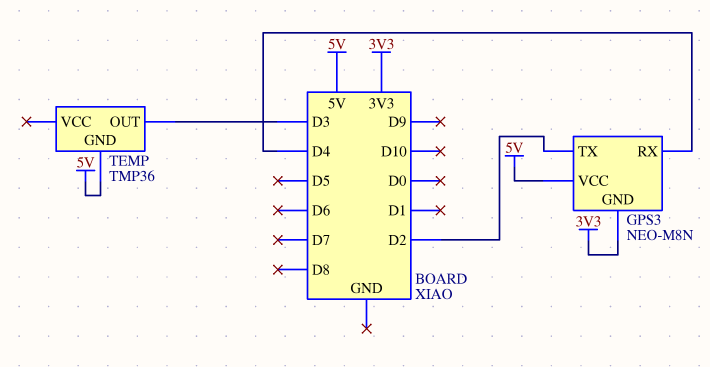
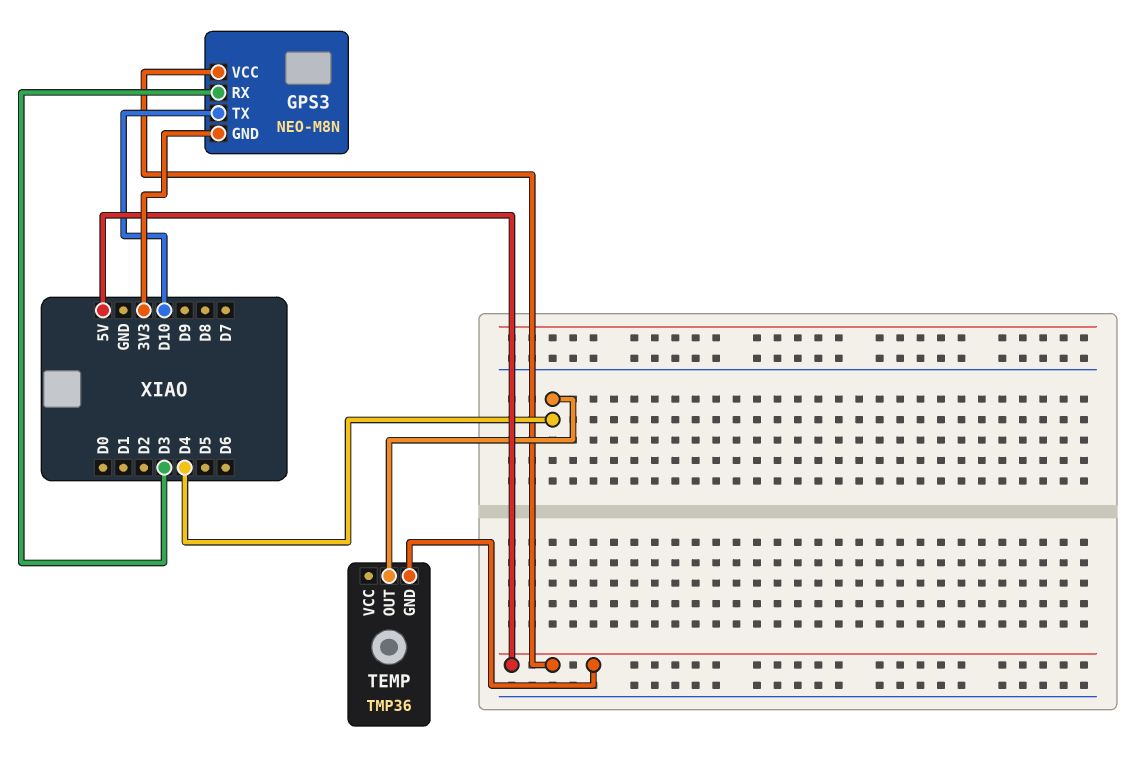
GPS3 pin RX: D4 -> D3
GPS3 pin TX: D2 -> D10
TEMP pin OUT: D3 -> D4

